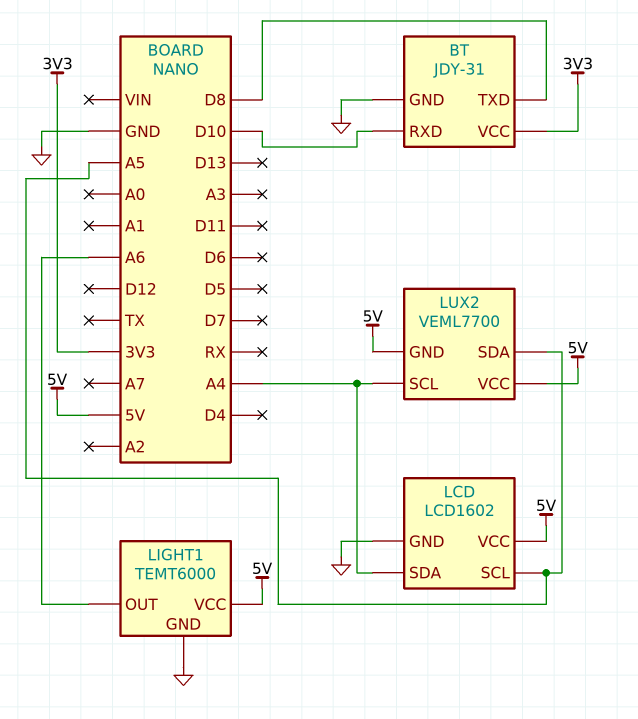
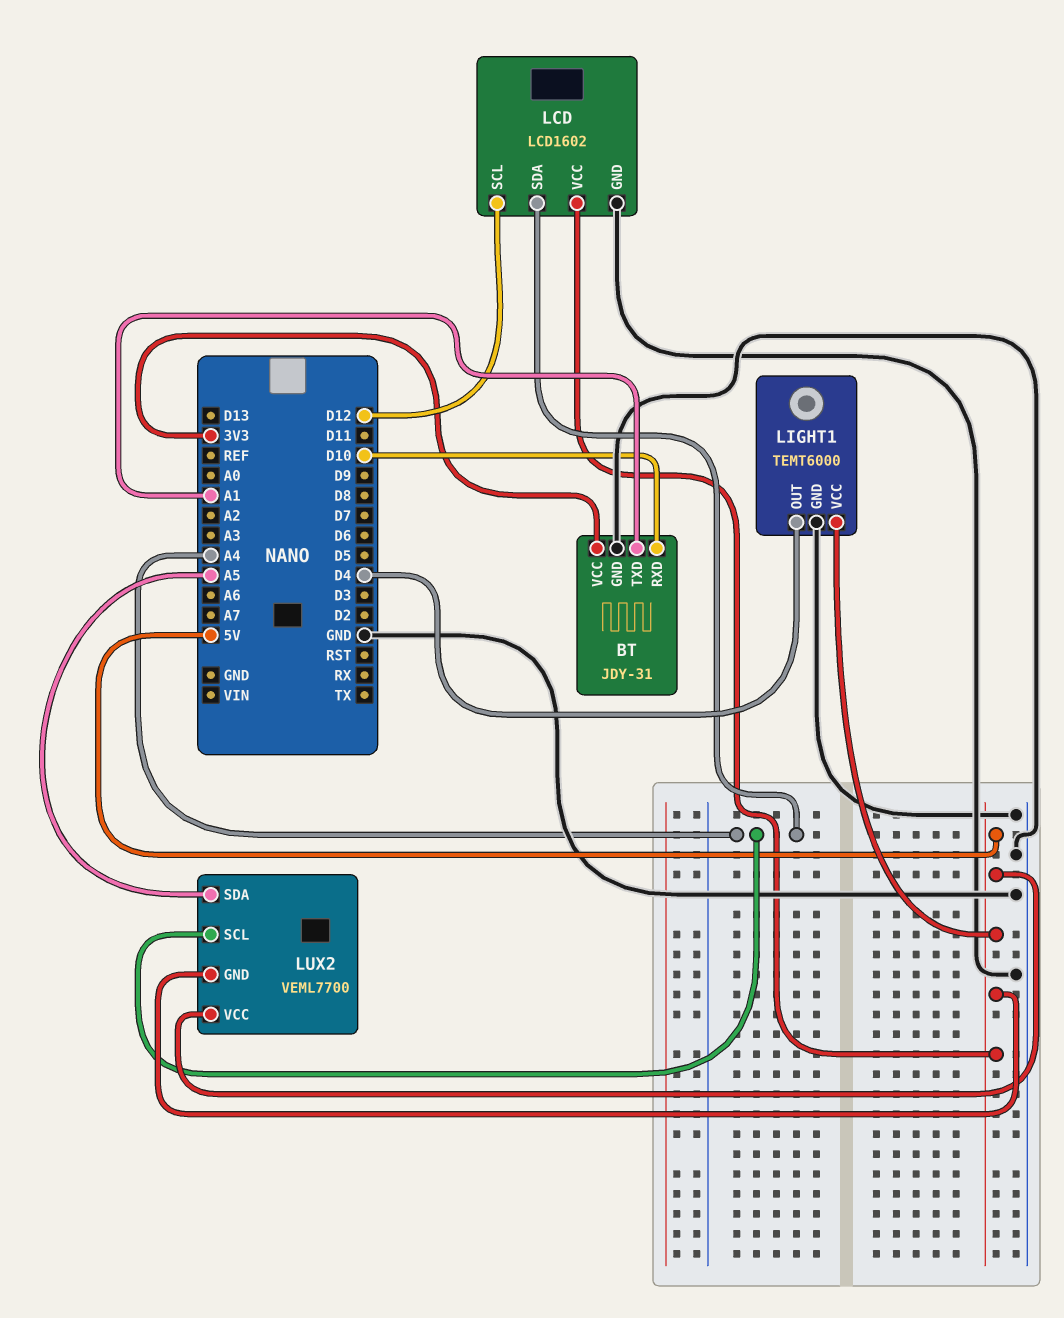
BT pin TXD: D8 -> A1
LCD pin SCL: A5 -> D12
LIGHT1 pin OUT: A6 -> D4

